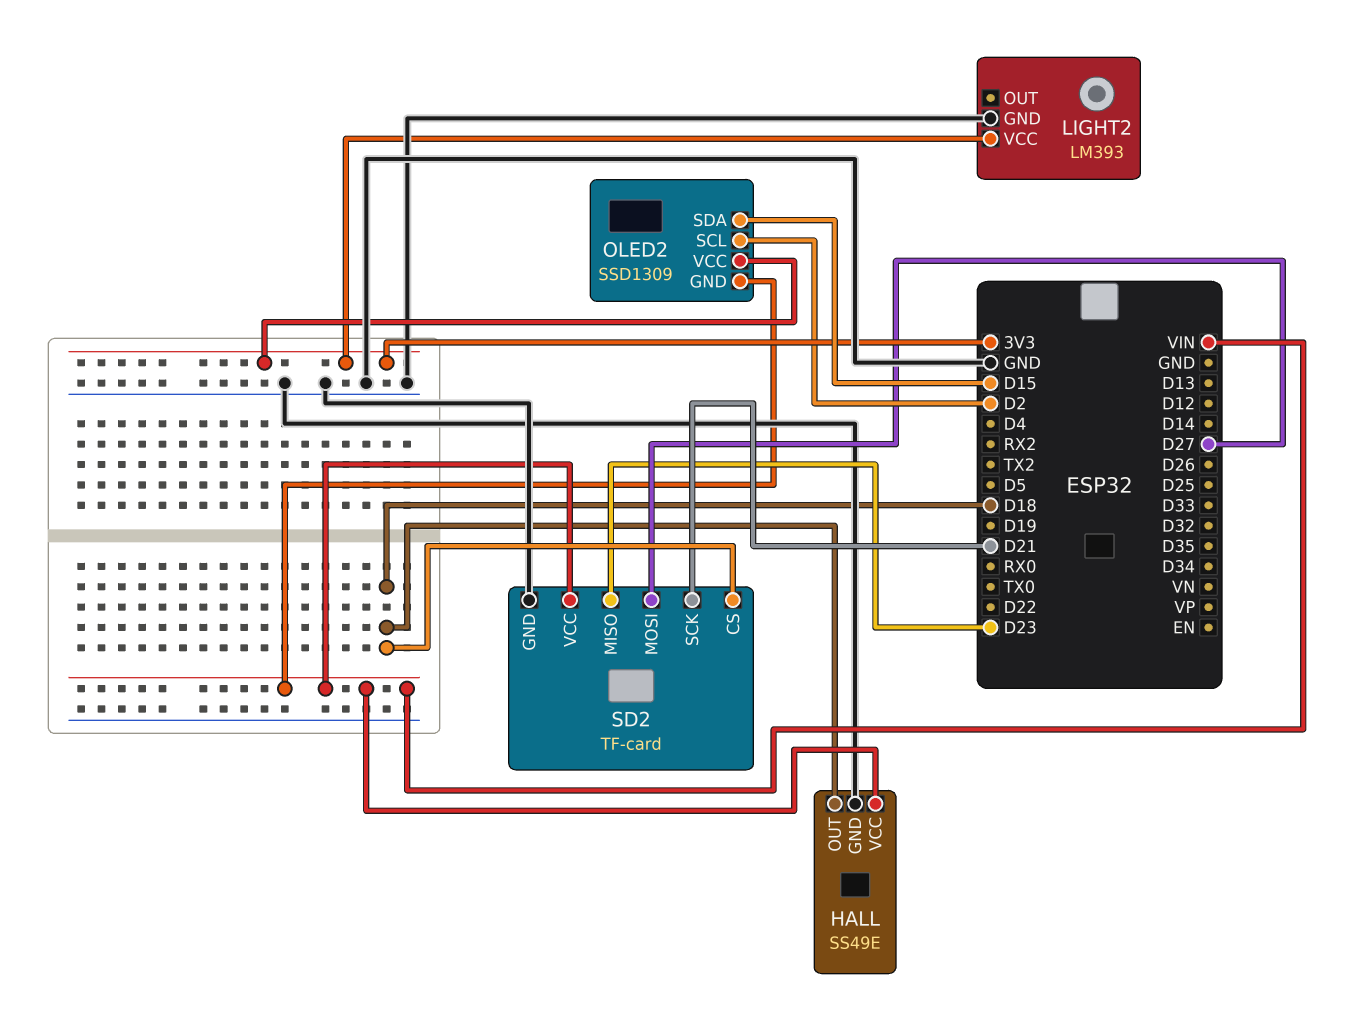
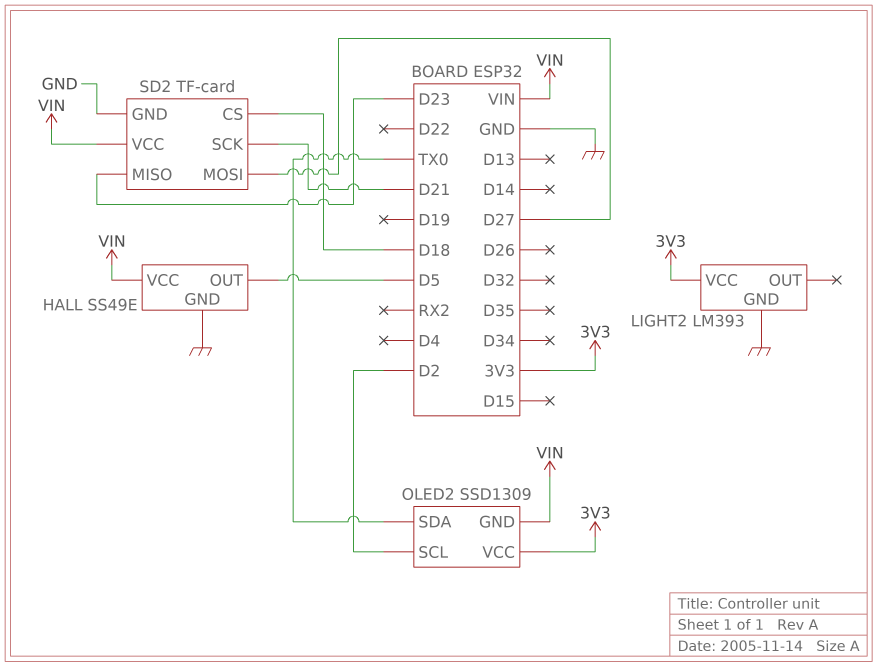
HALL pin OUT: D18 -> D5
OLED2 pin SDA: D15 -> TX0

